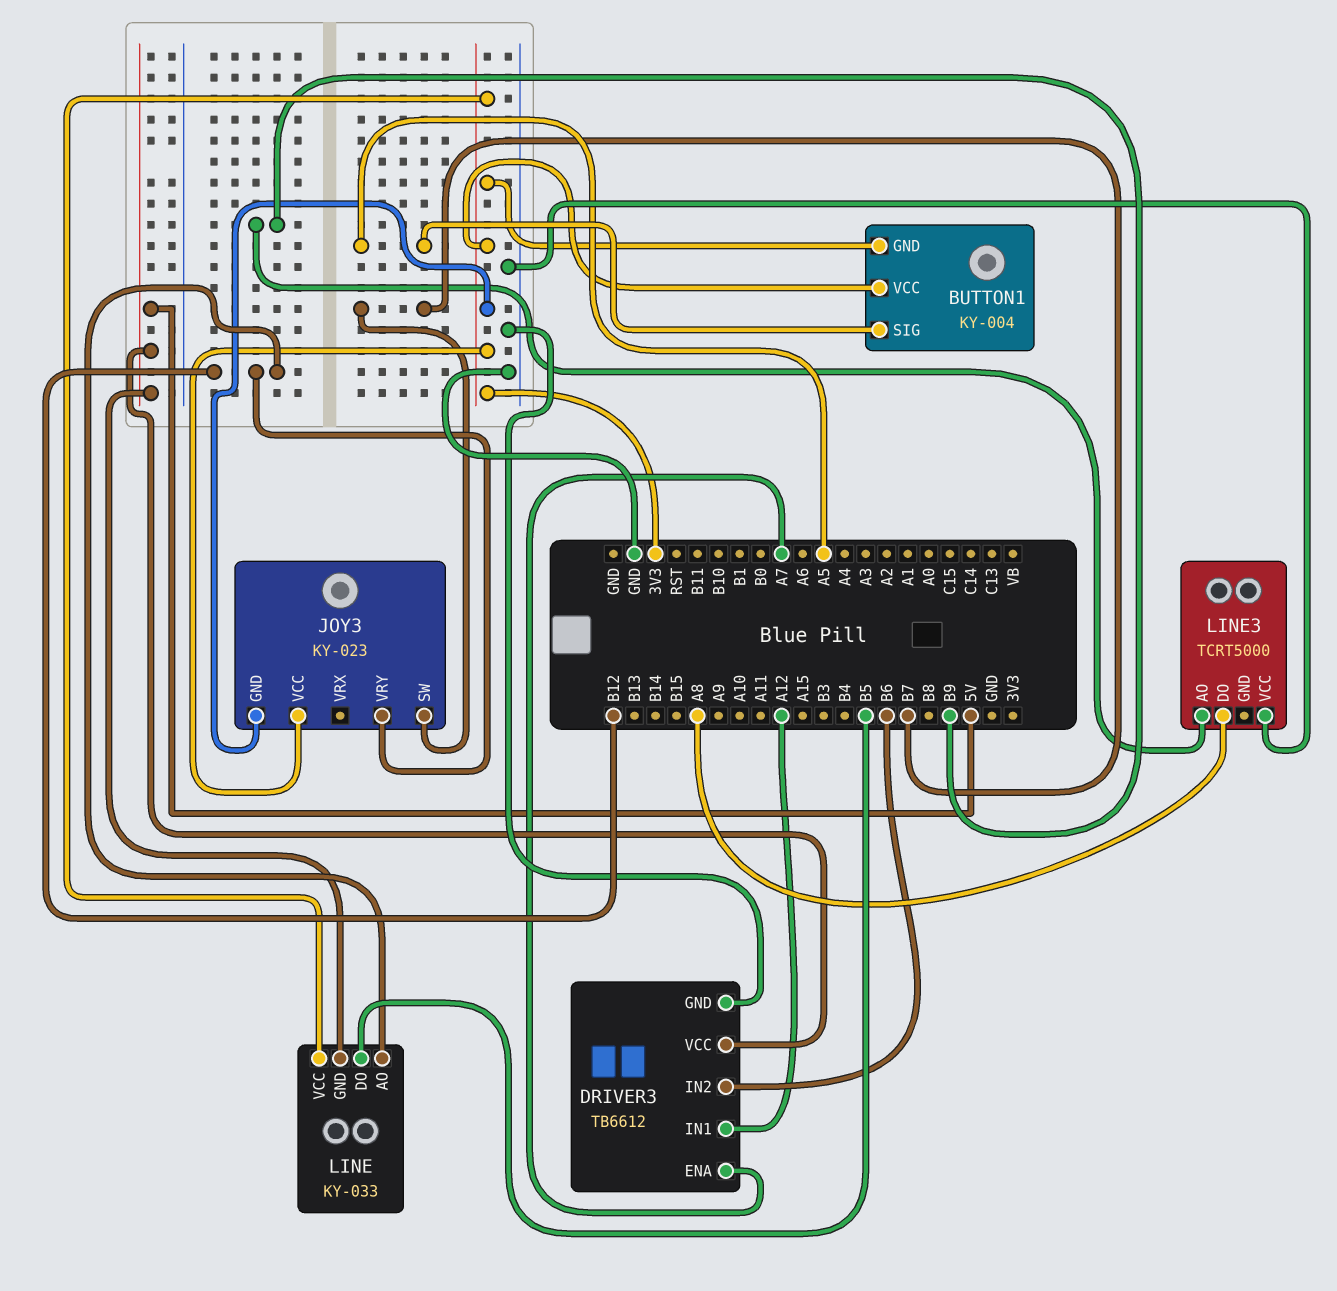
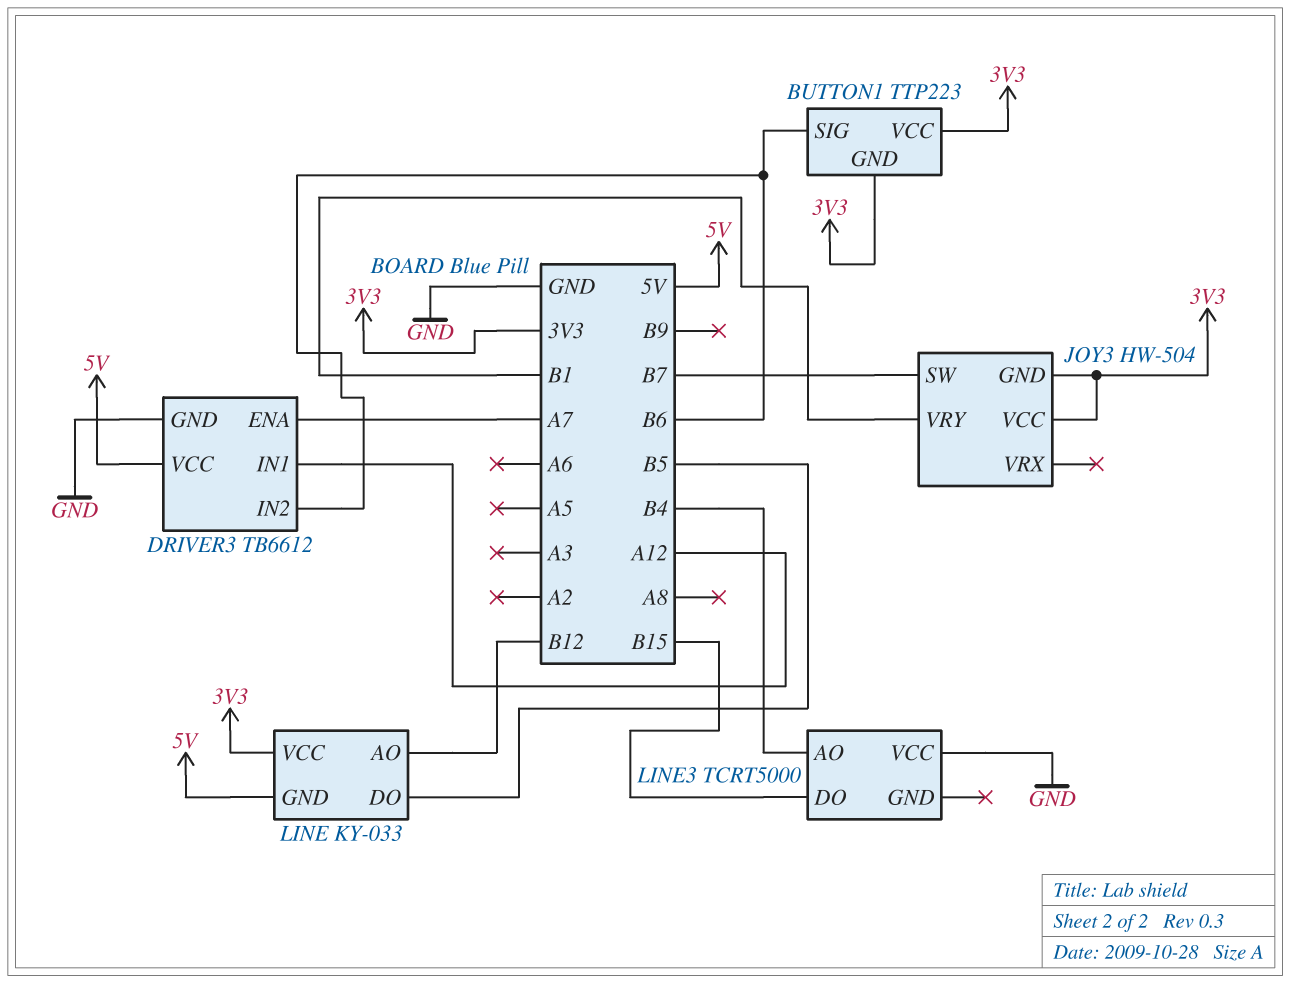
BUTTON1: KY-004 -> TTP223
BUTTON1 pin SIG: A5 -> B6
JOY3: KY-023 -> HW-504
JOY3 pin VRY: B12 -> B1
LINE3 pin AO: B9 -> B4
LINE3 pin DO: A8 -> B15

